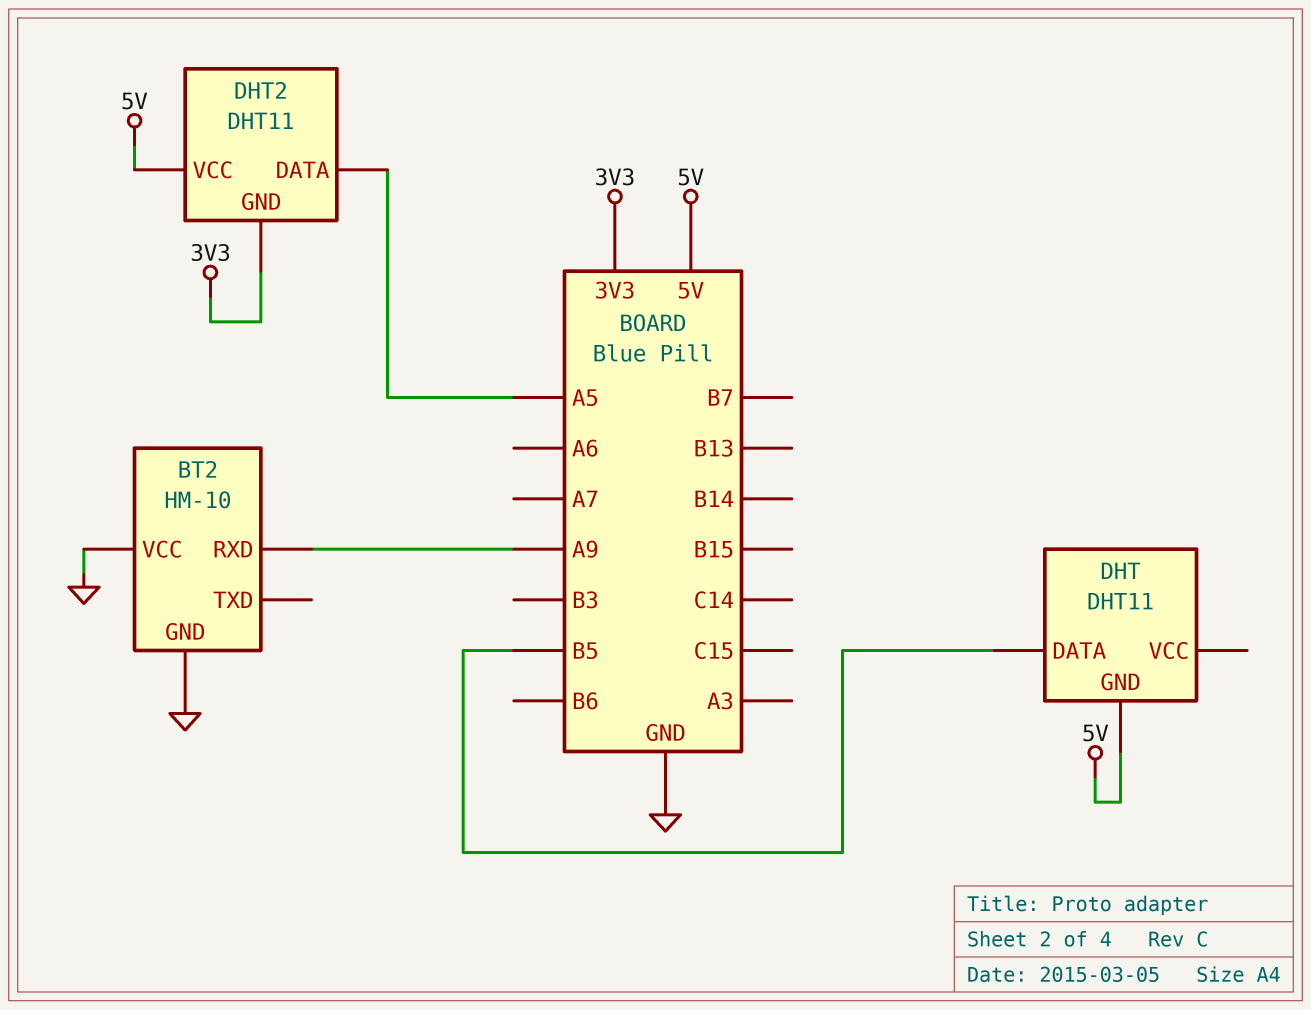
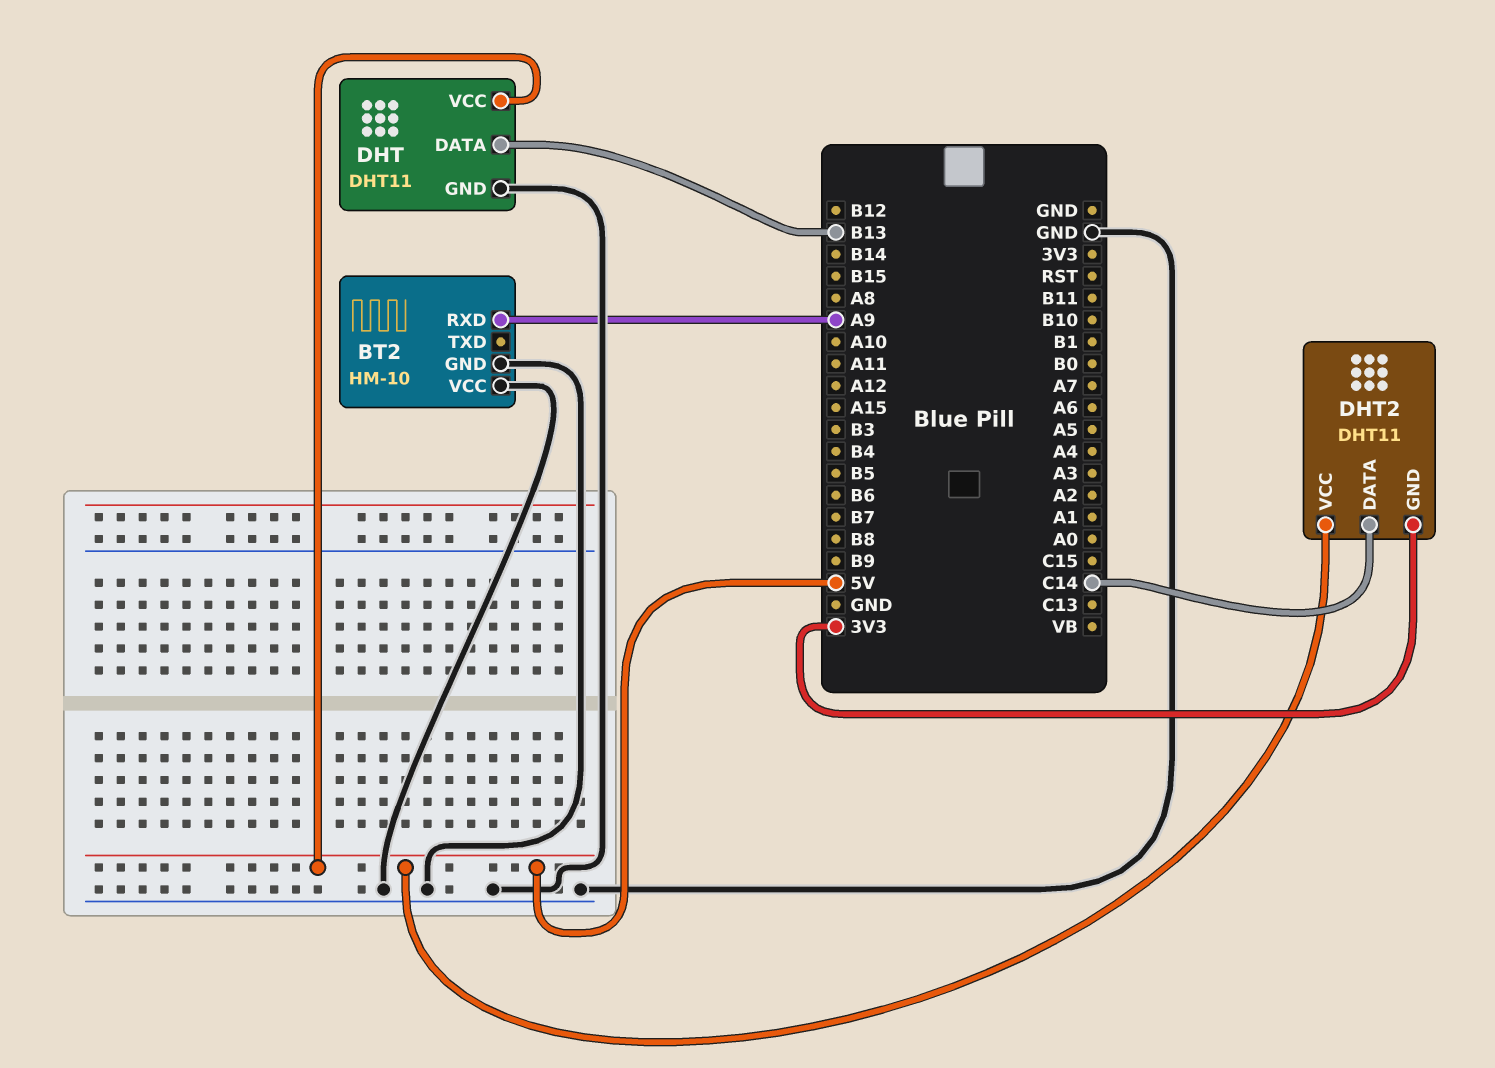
DHT pin DATA: B5 -> B13
DHT pin GND: 5V -> GND
DHT pin VCC: none -> 5V
DHT2 pin DATA: A5 -> C14

